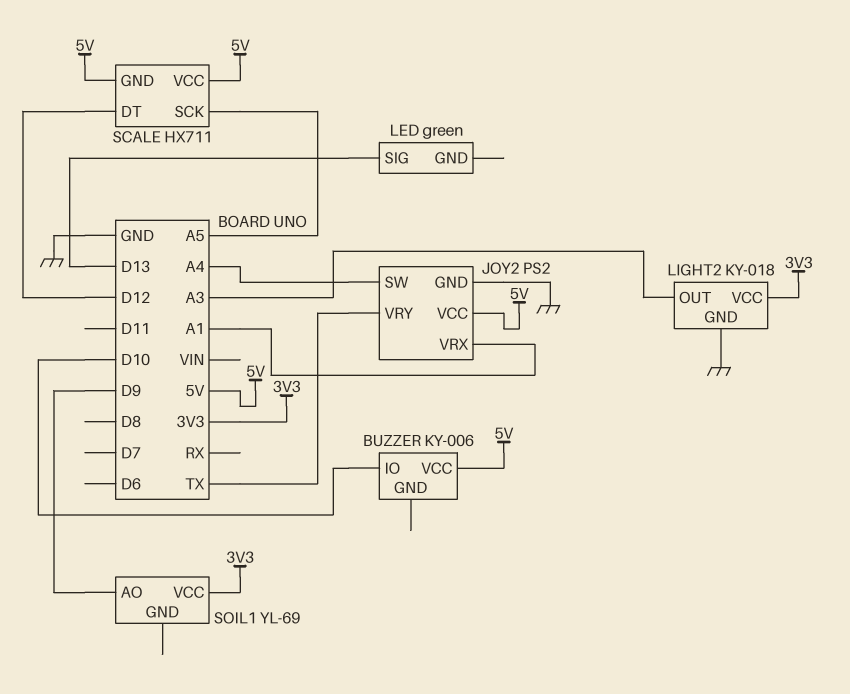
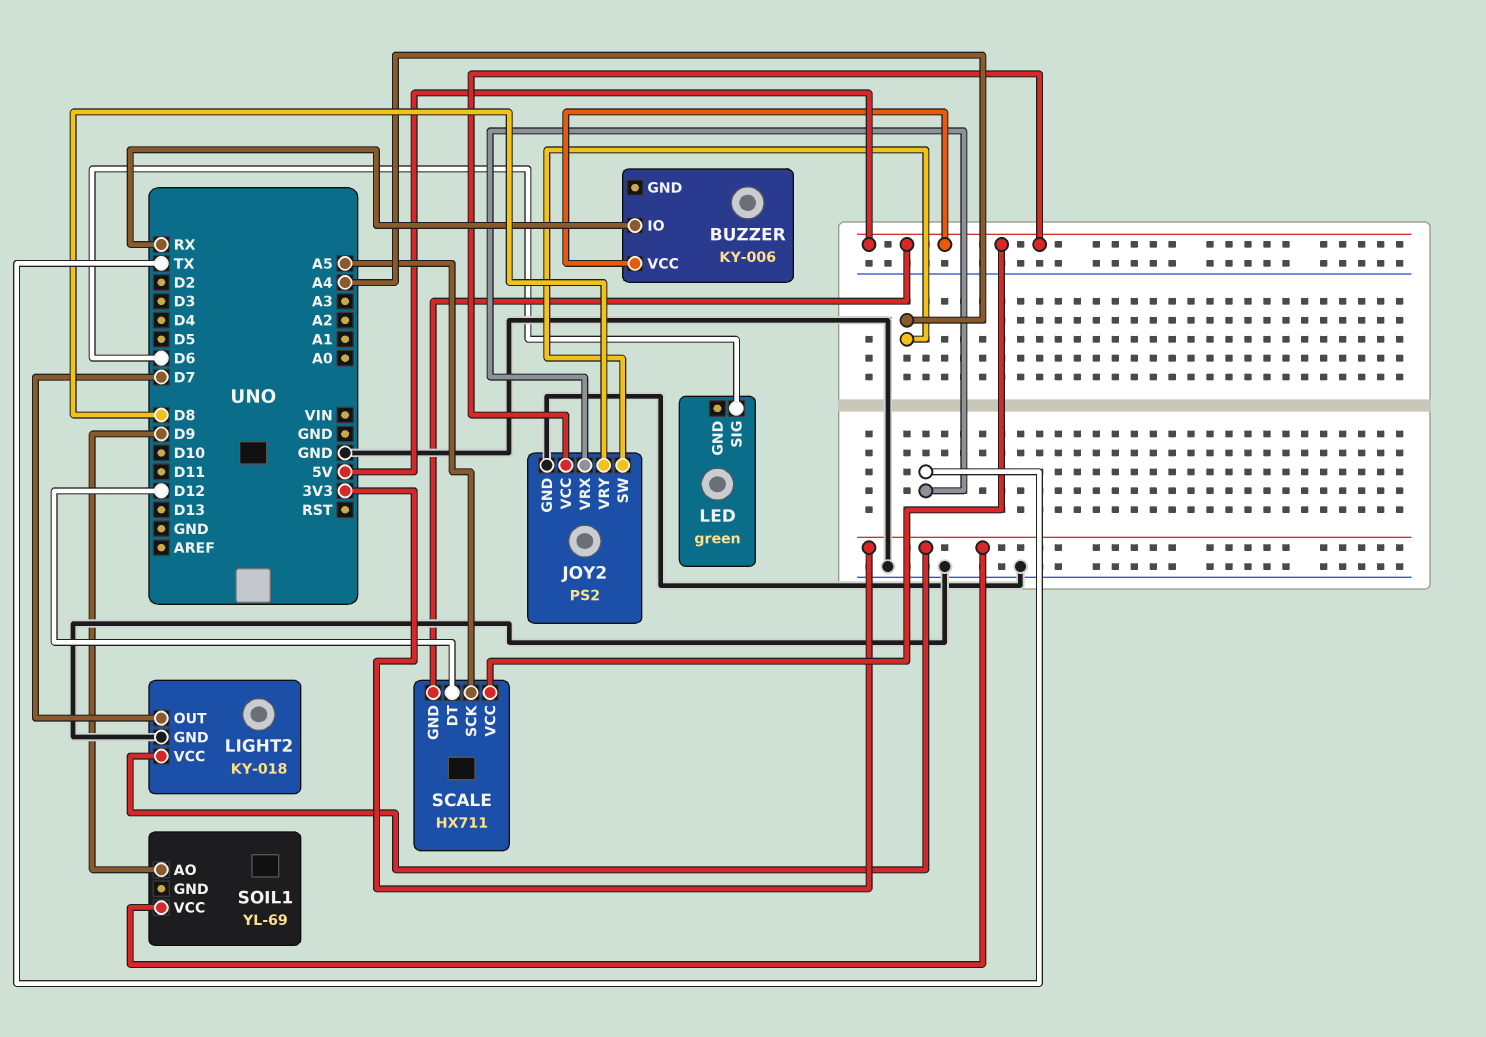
BUZZER pin IO: D10 -> RX
JOY2 pin VRX: A1 -> TX
JOY2 pin VRY: TX -> D8
LED pin SIG: D13 -> D6
LIGHT2 pin OUT: A3 -> D7

